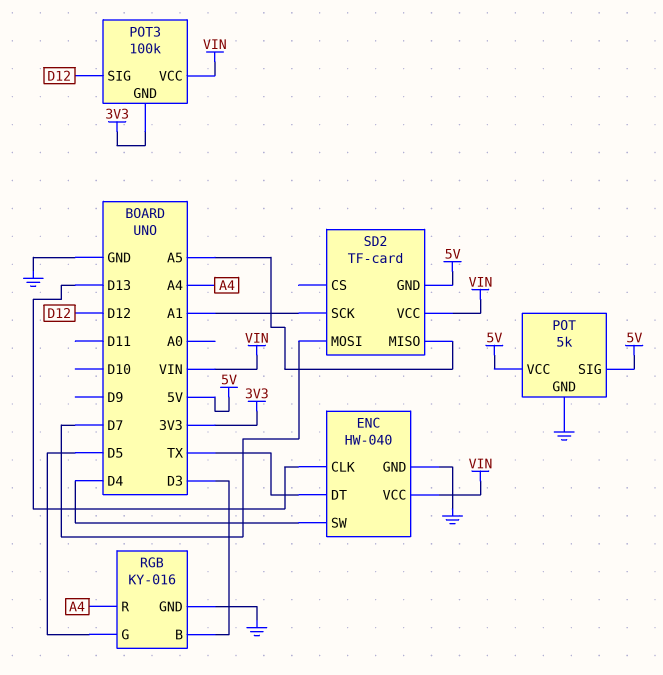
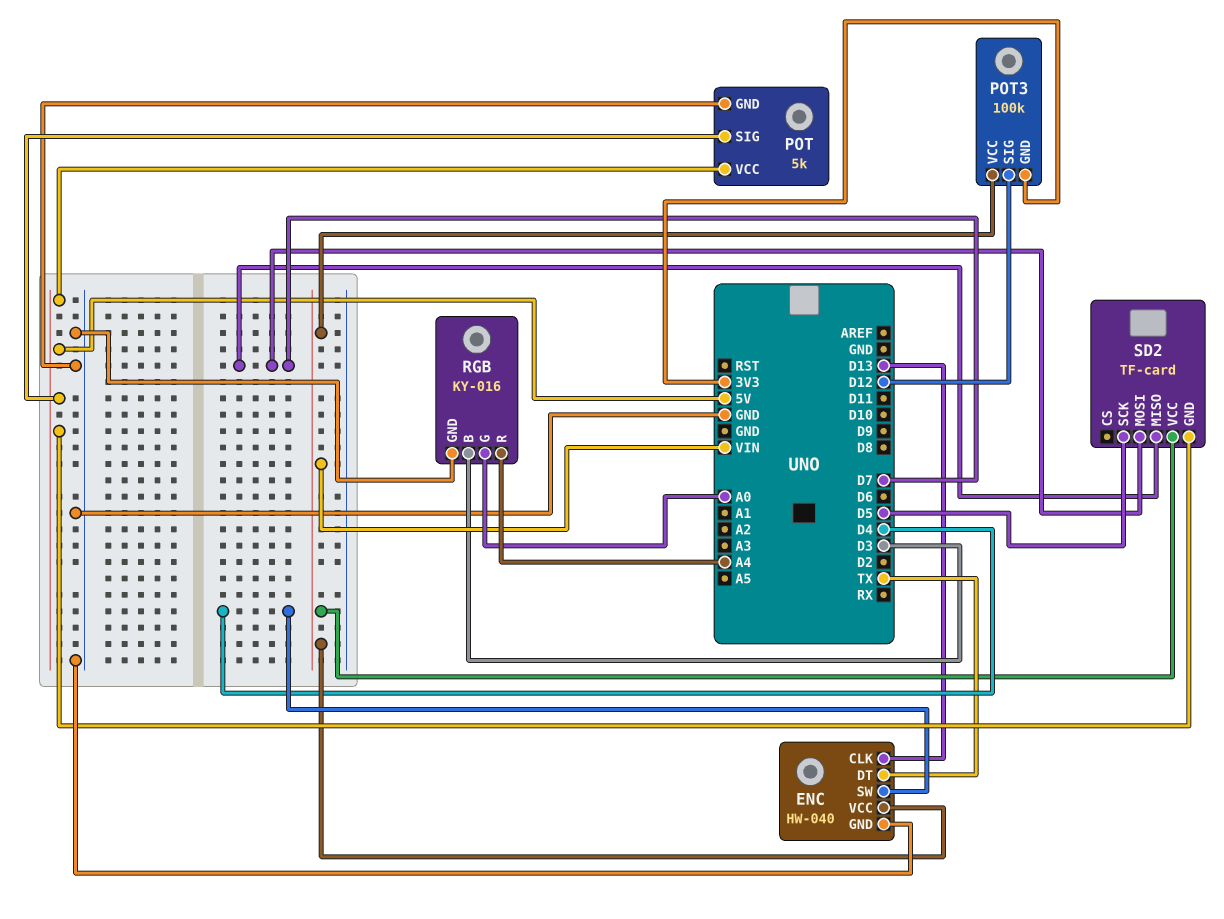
RGB pin G: D5 -> A0
SD2 pin MISO: A5 -> D7
SD2 pin SCK: A1 -> D5

